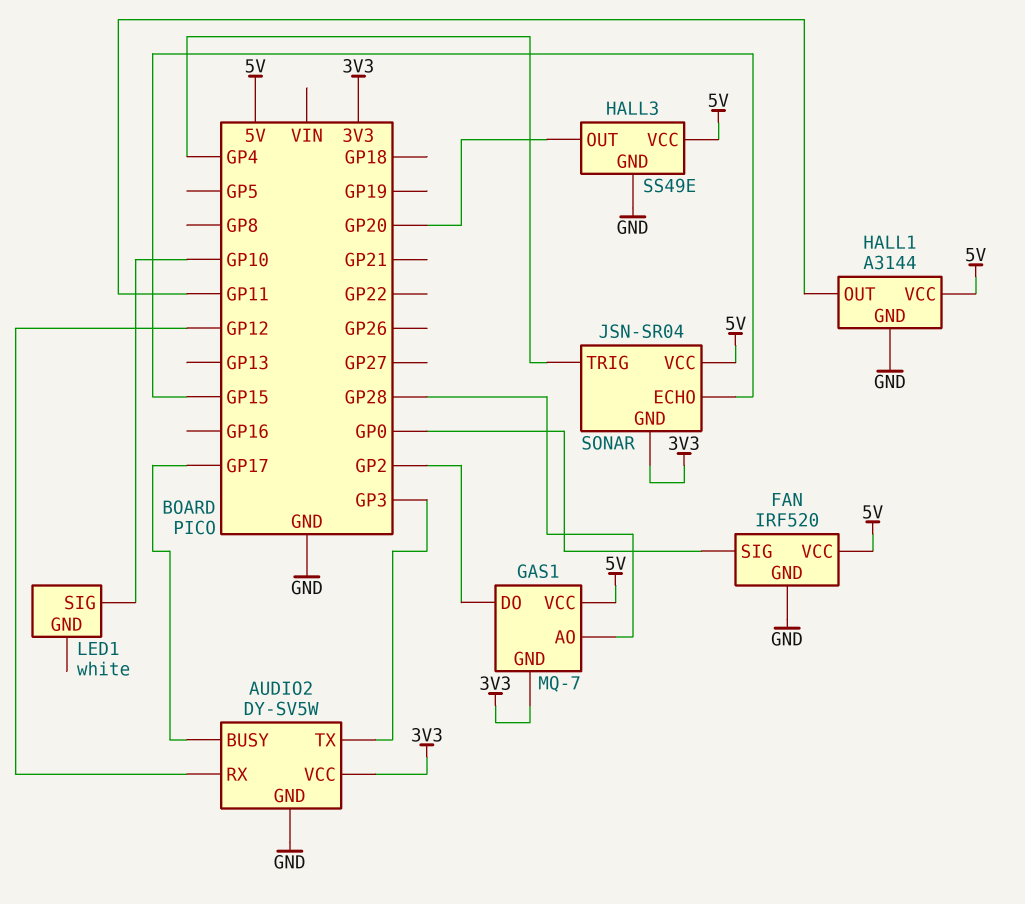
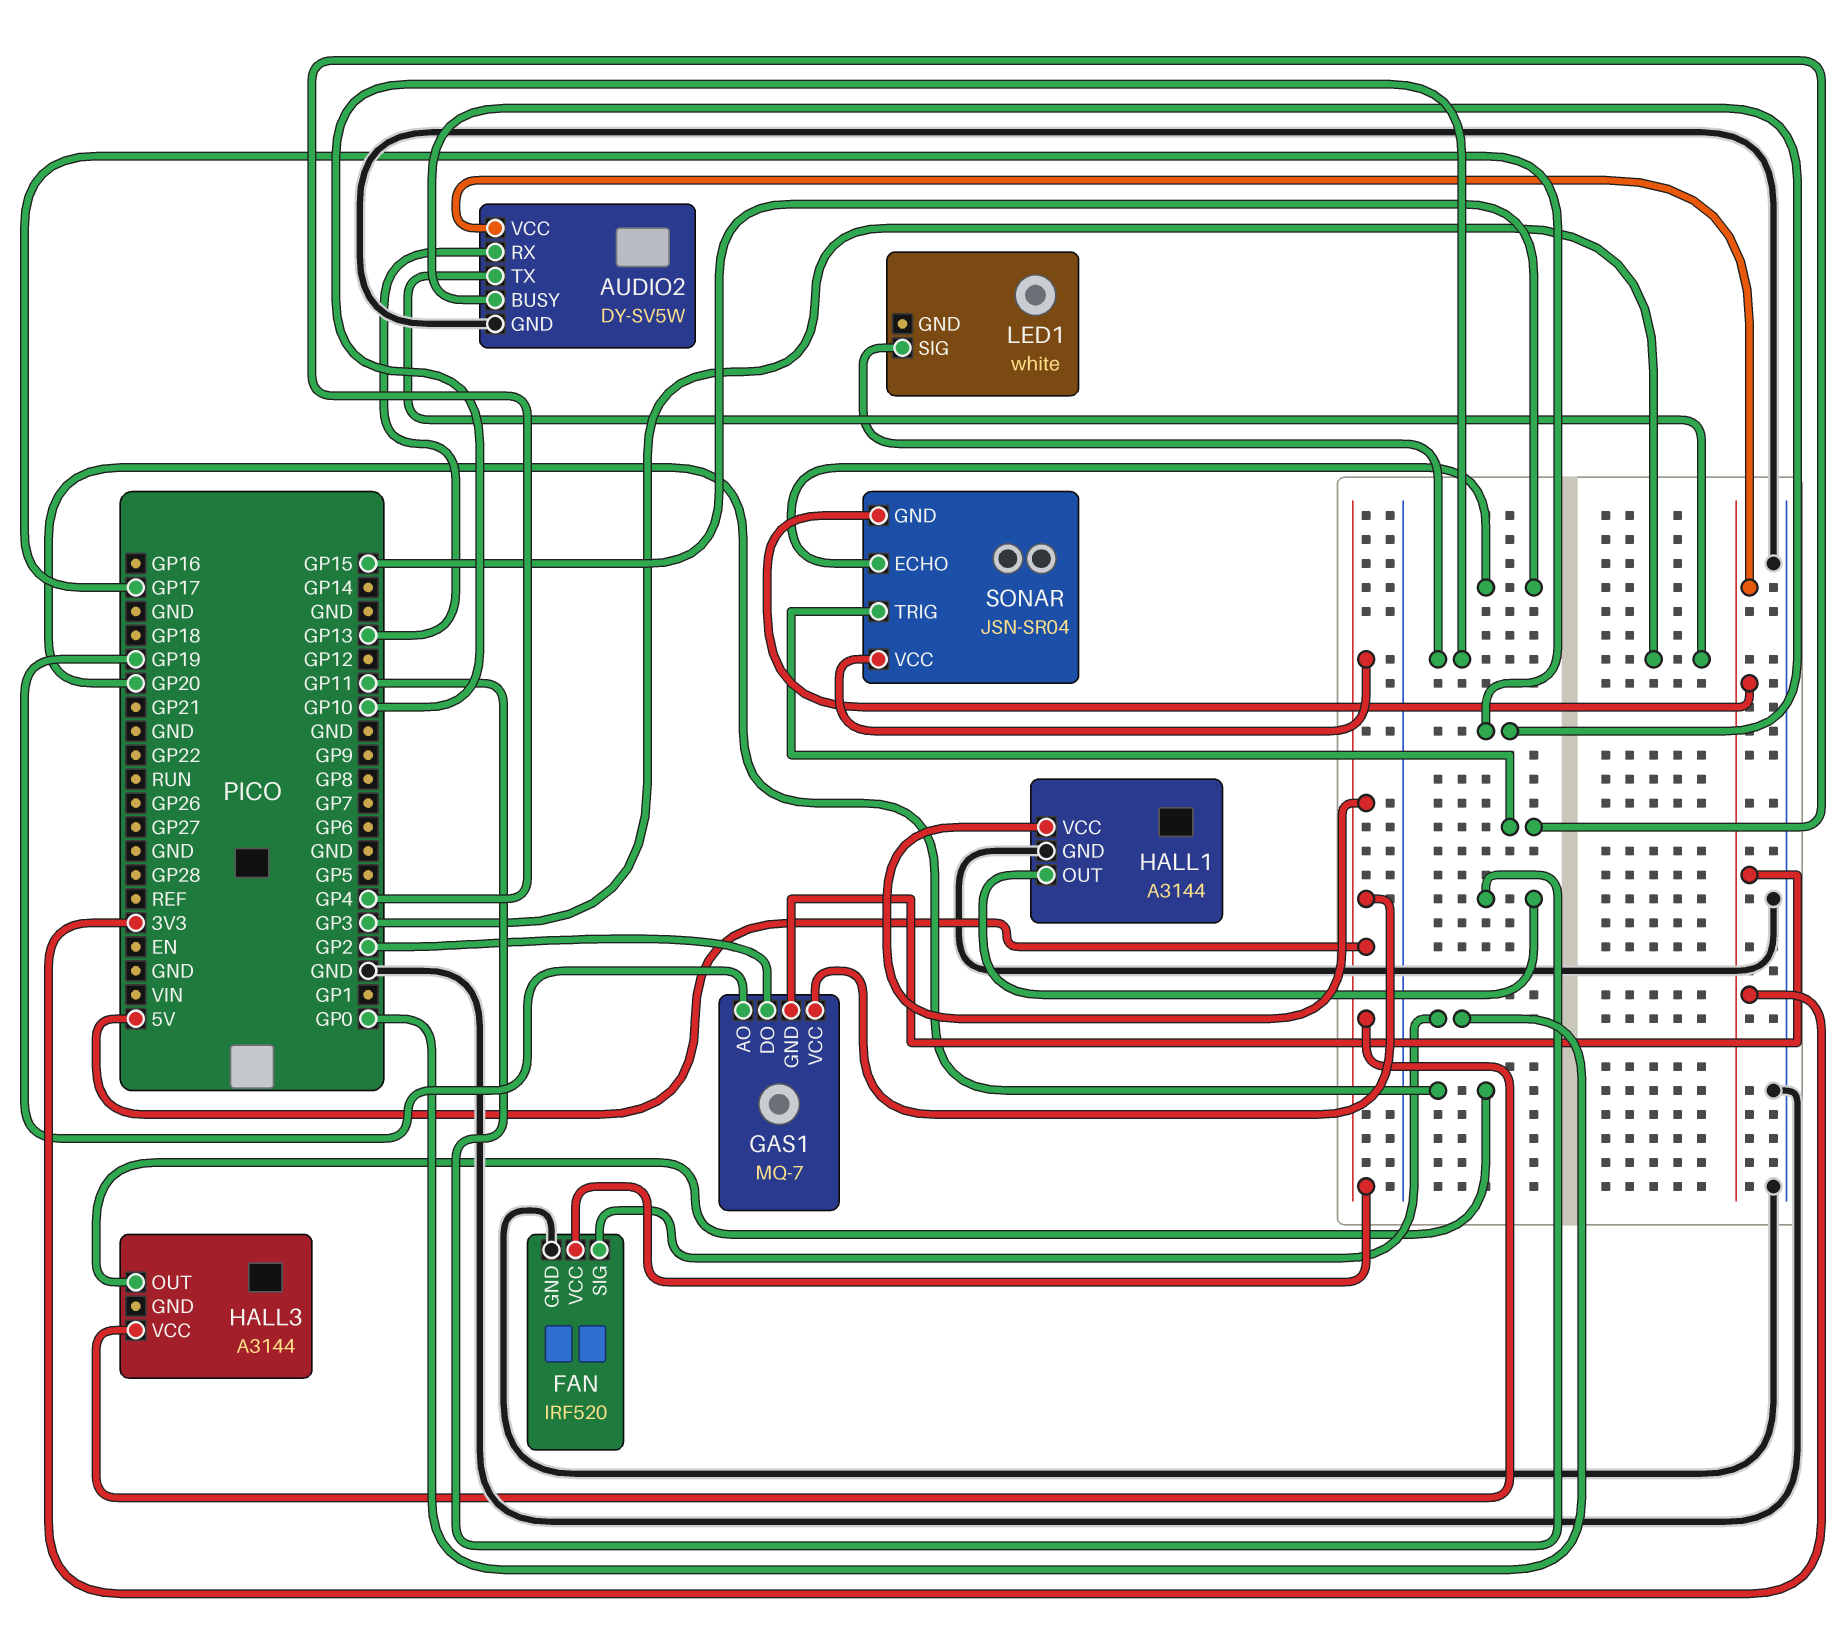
AUDIO2 pin RX: GP12 -> GP13
GAS1 pin AO: GP28 -> GP19
HALL3: SS49E -> A3144
HALL3 pin GND: GND -> none

